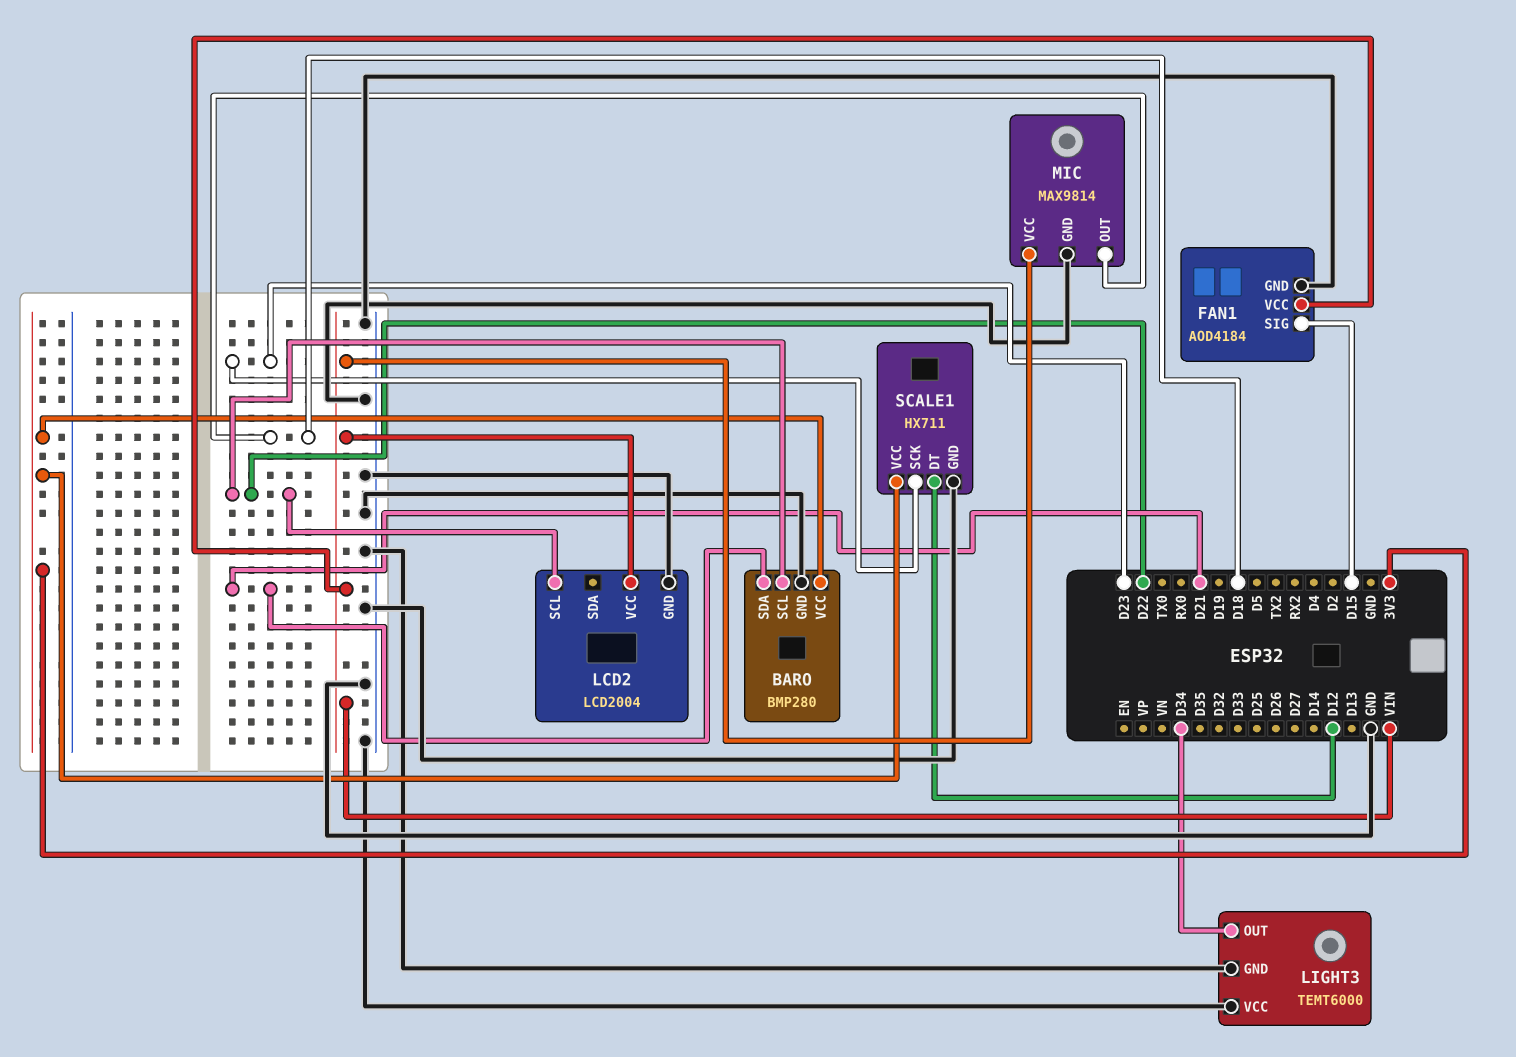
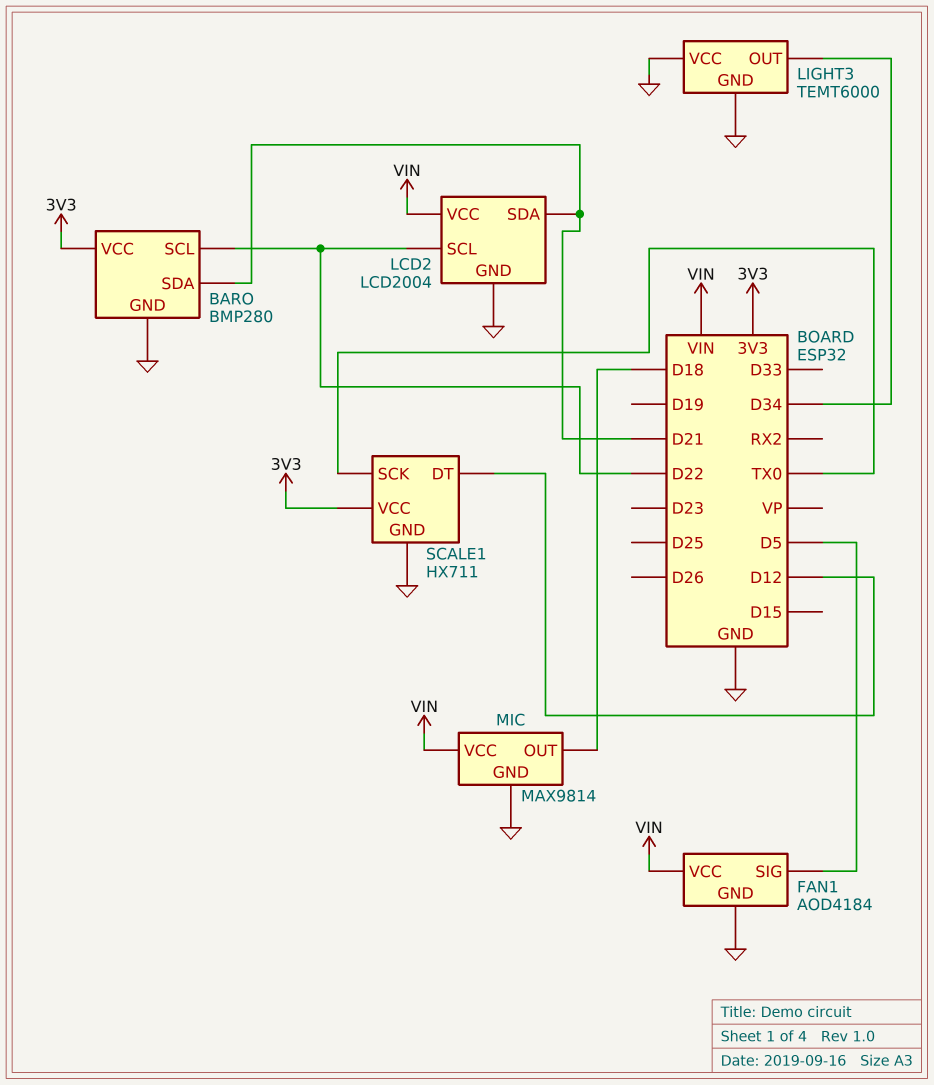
FAN1 pin SIG: D15 -> D5
LCD2 pin SDA: none -> D21
SCALE1 pin SCK: D23 -> TX0

